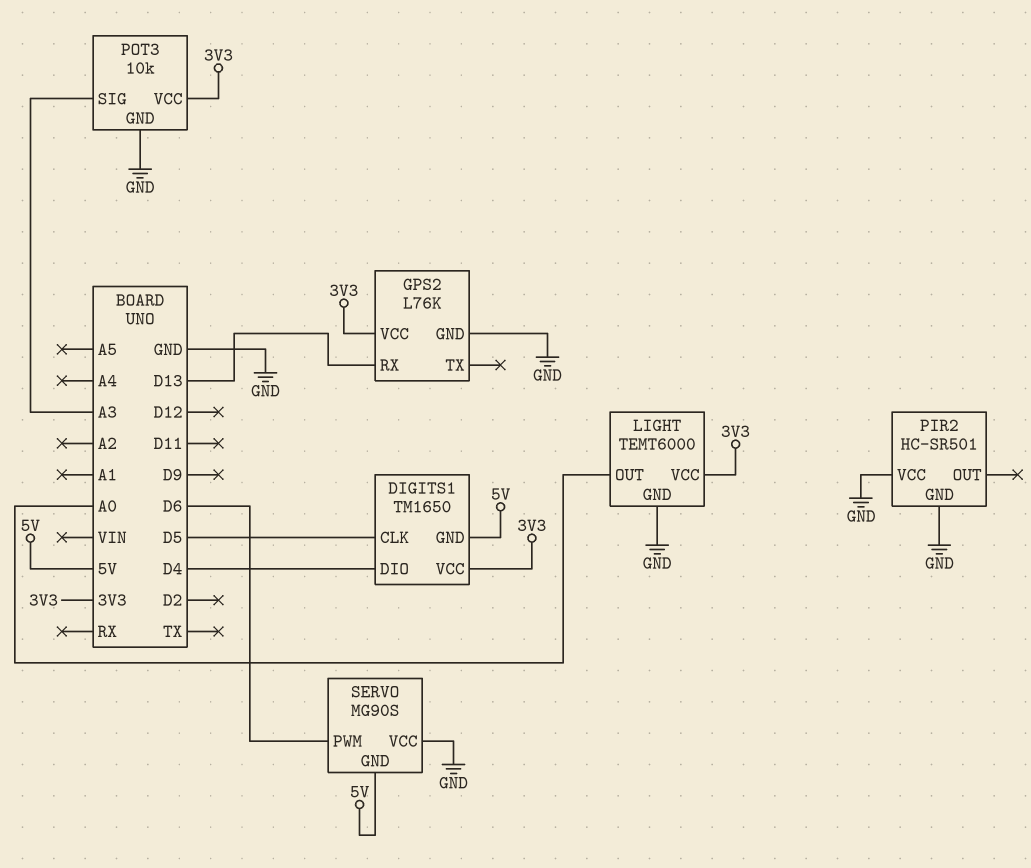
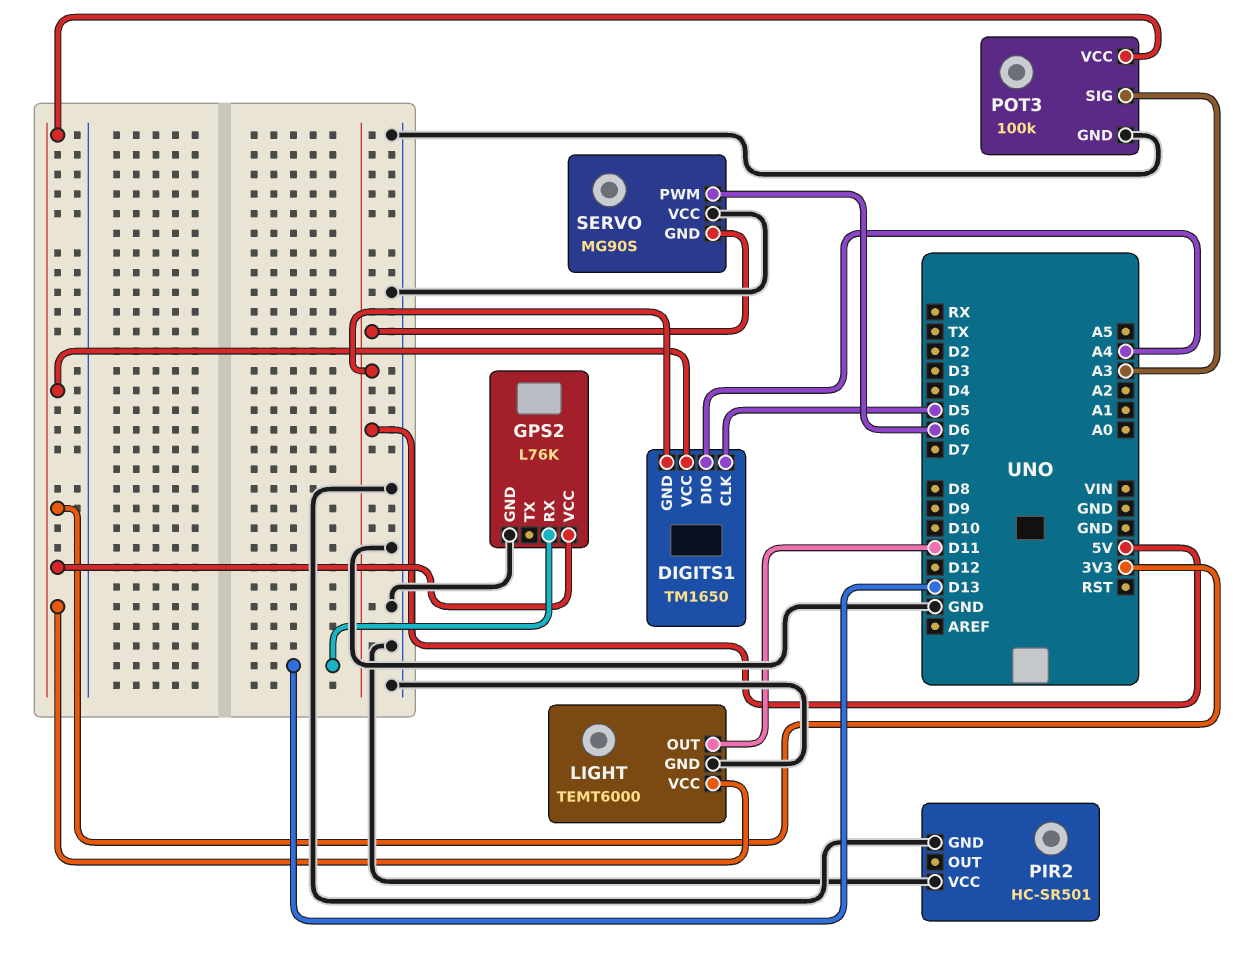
DIGITS1 pin DIO: D4 -> A4
LIGHT pin OUT: A0 -> D11
POT3: 10k -> 100k

